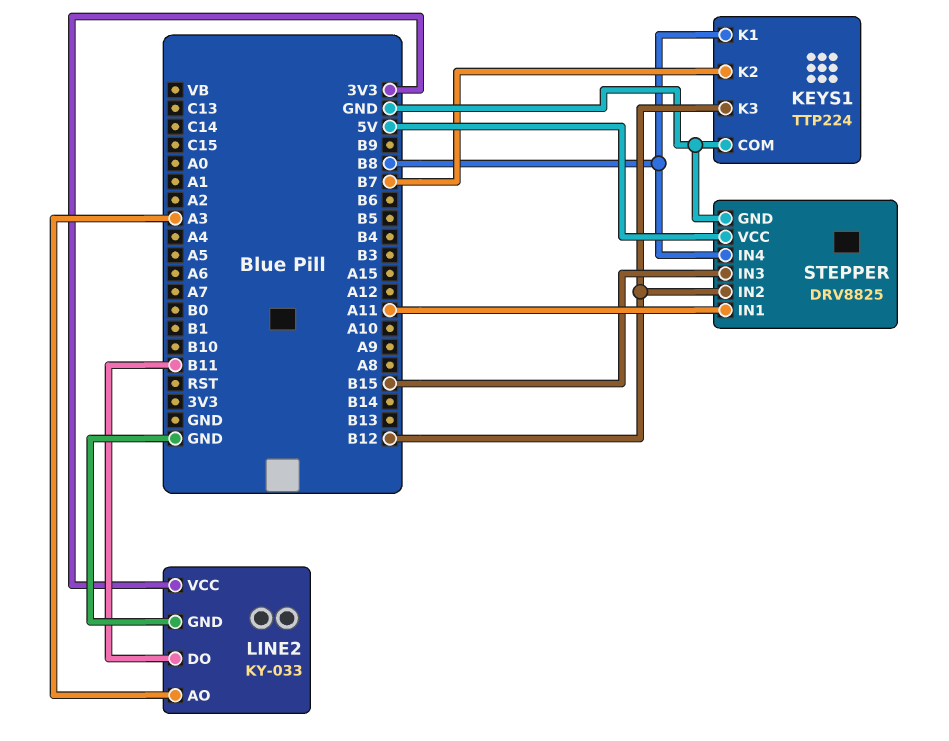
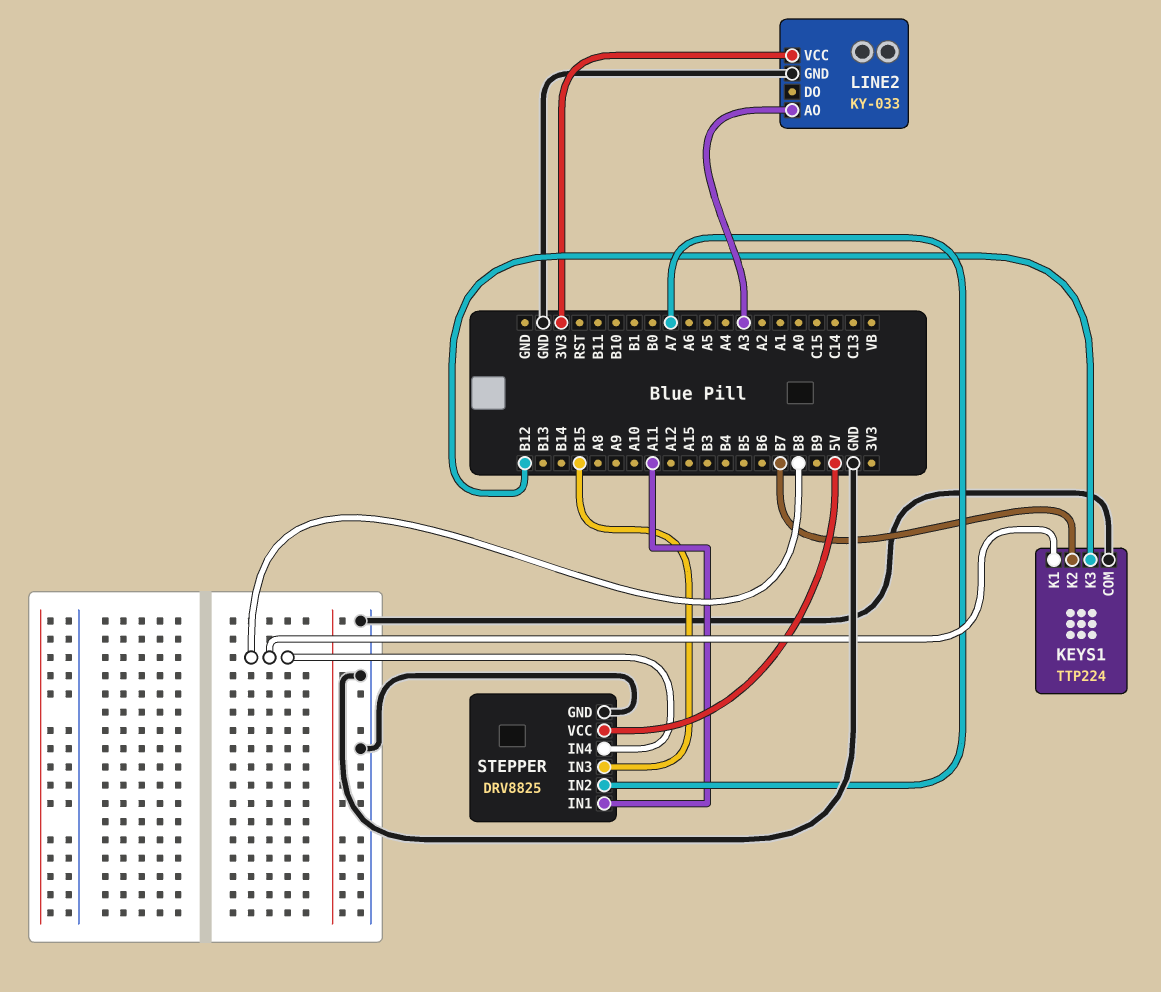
LINE2 pin DO: B11 -> none
STEPPER pin IN2: B12 -> A7

